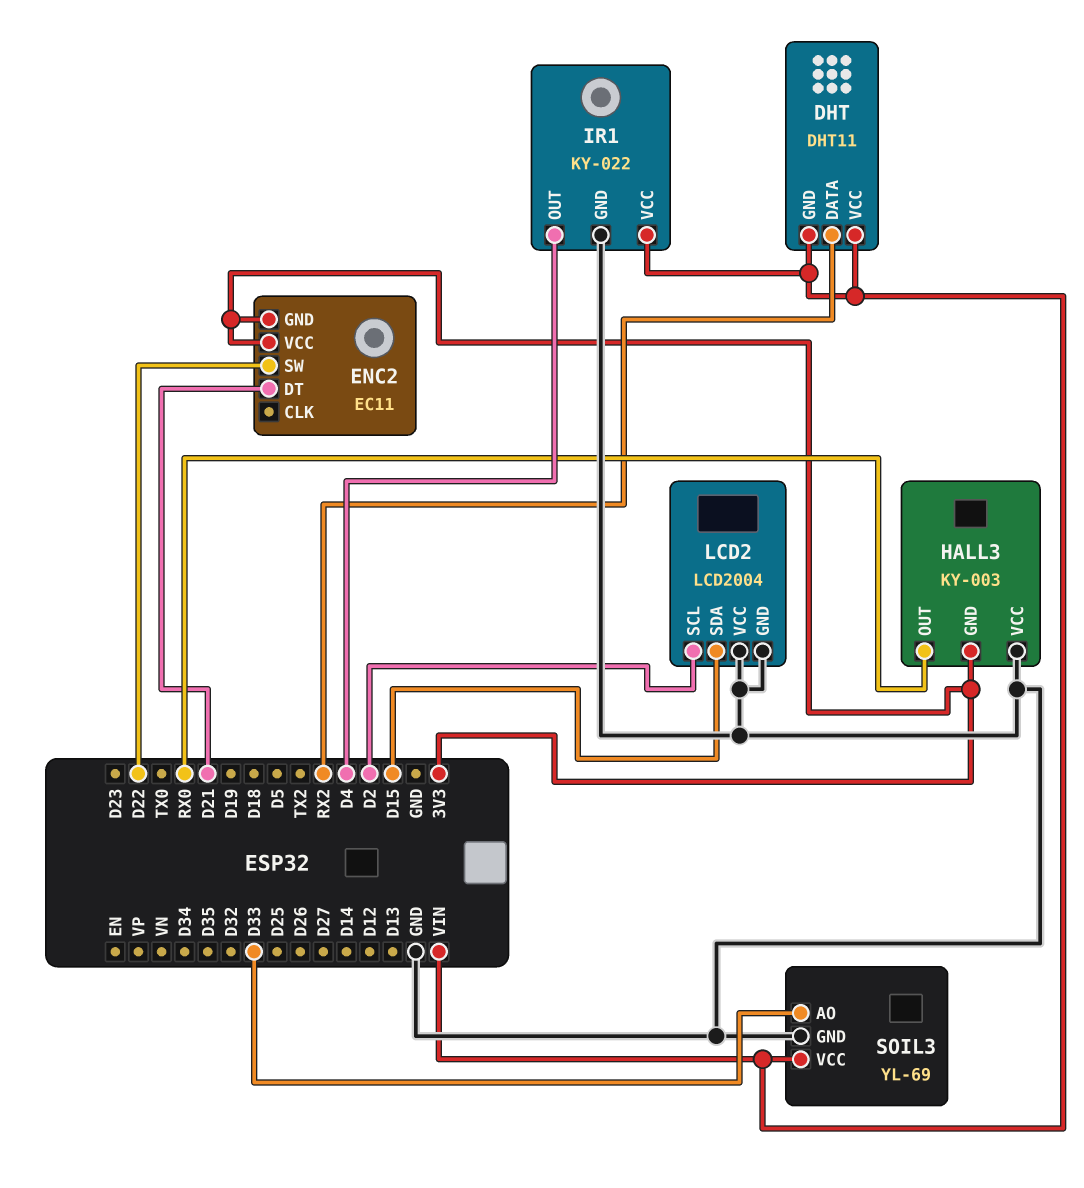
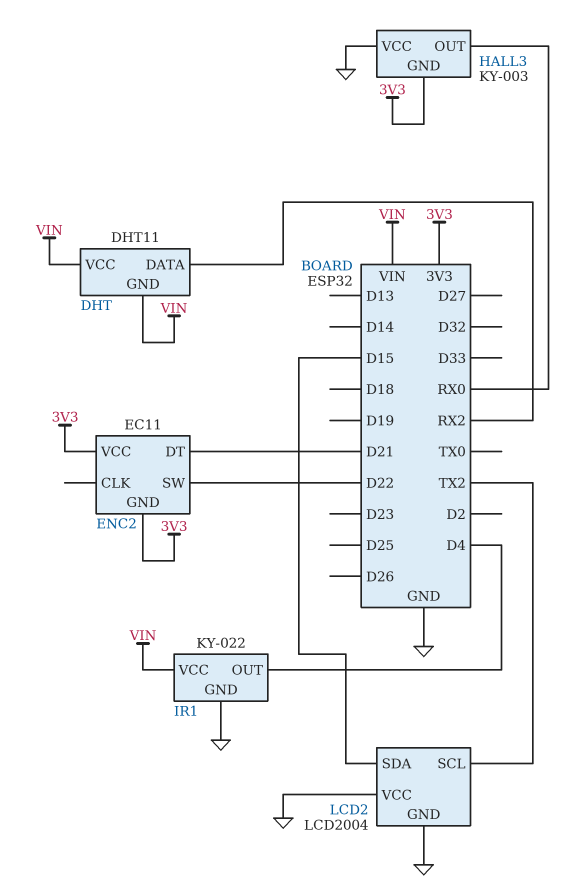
LCD2 pin SCL: D2 -> TX2
SOIL3: YL-69 -> none
SOIL3 pin AO: D33 -> none
SOIL3 pin GND: GND -> none
SOIL3 pin VCC: VIN -> none

